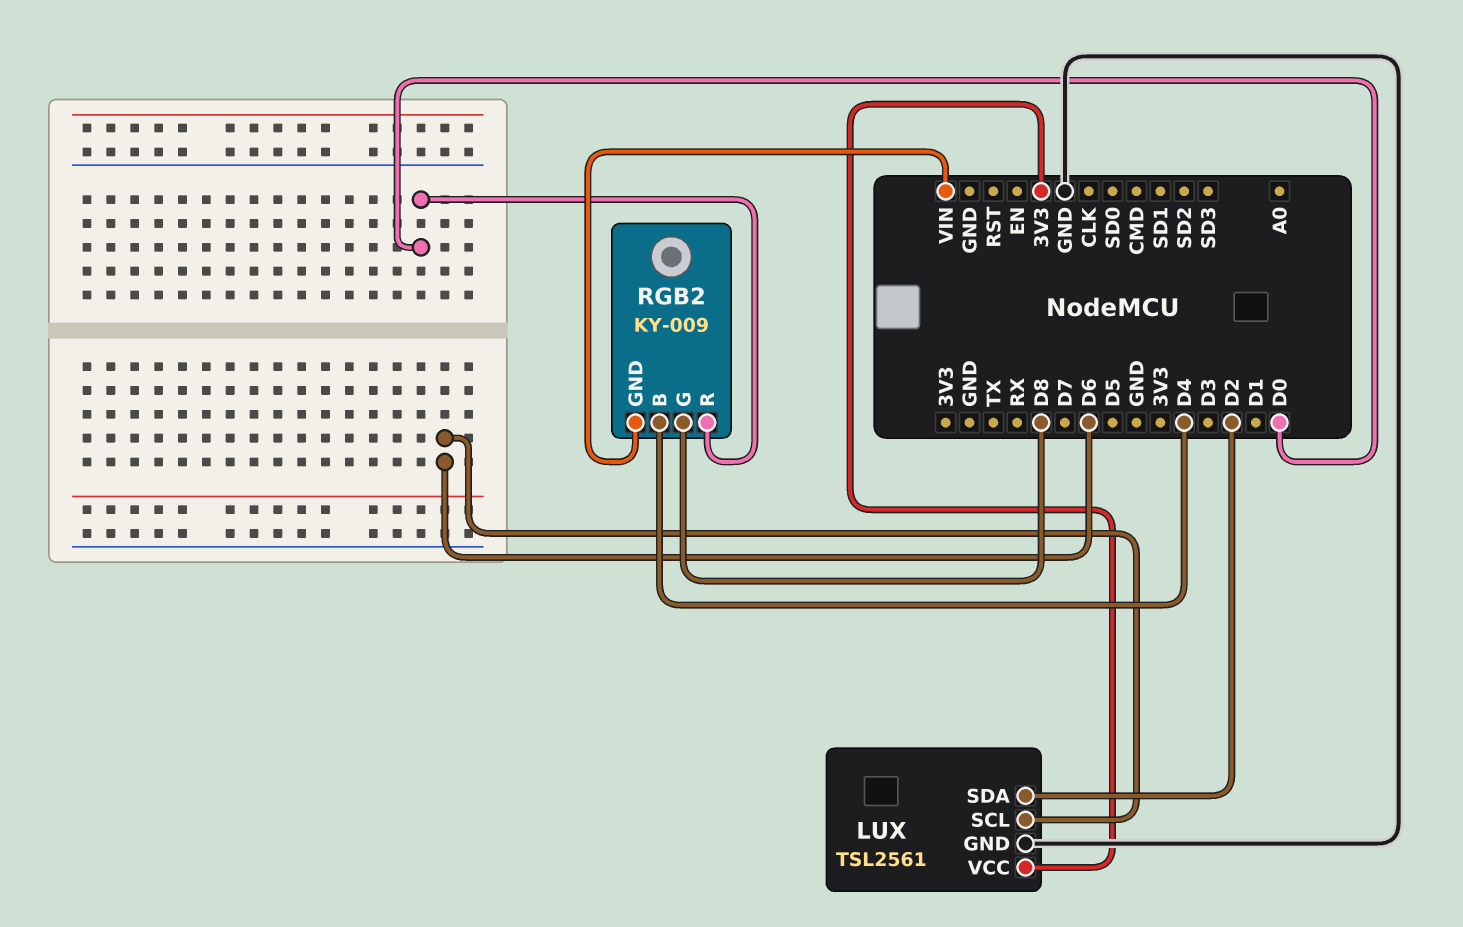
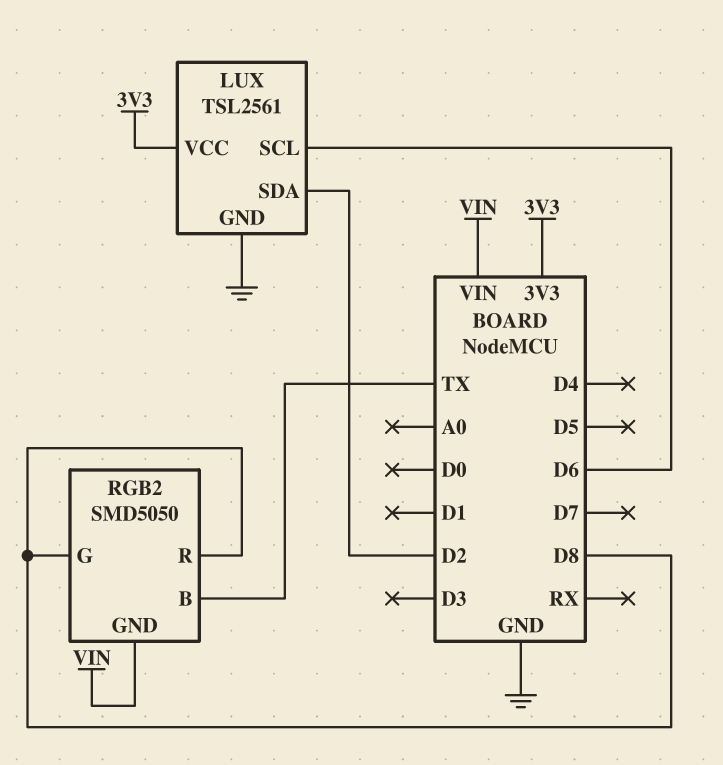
RGB2: KY-009 -> SMD5050
RGB2 pin B: D4 -> TX
RGB2 pin R: D0 -> D8

